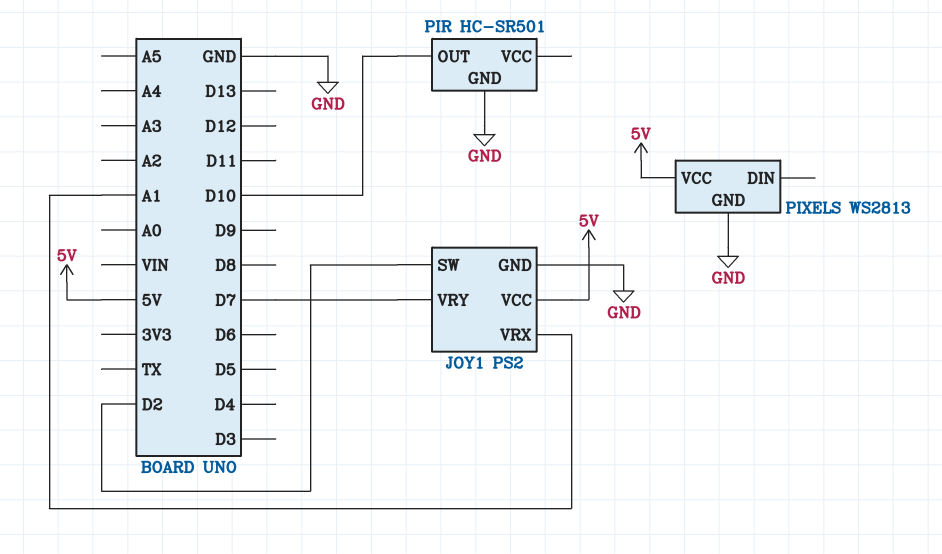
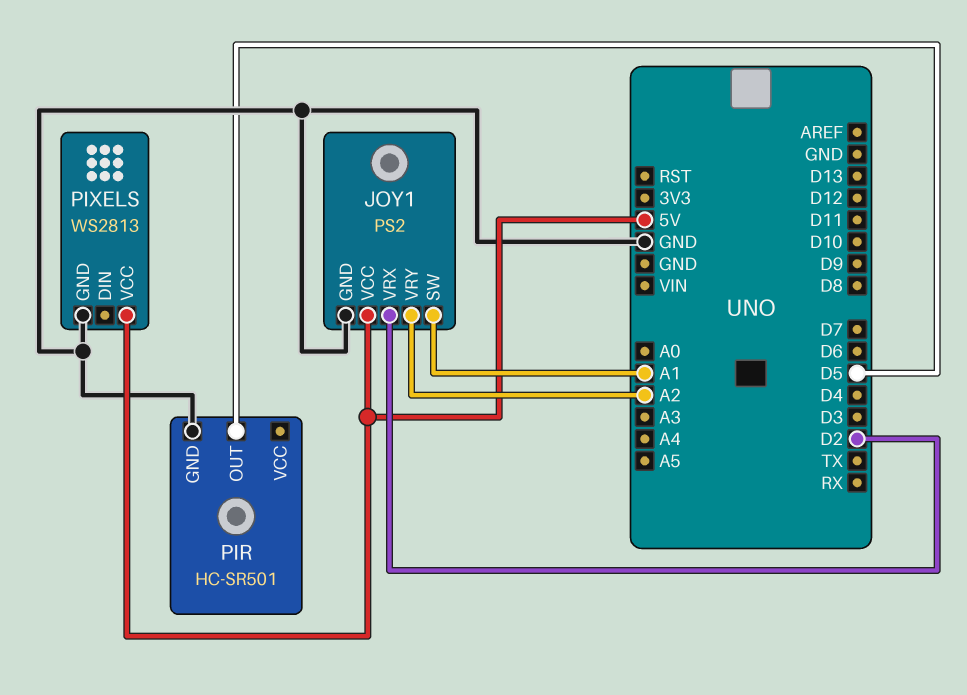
JOY1 pin SW: D2 -> A1
JOY1 pin VRX: A1 -> D2
JOY1 pin VRY: D7 -> A2
PIR pin OUT: D10 -> D5

